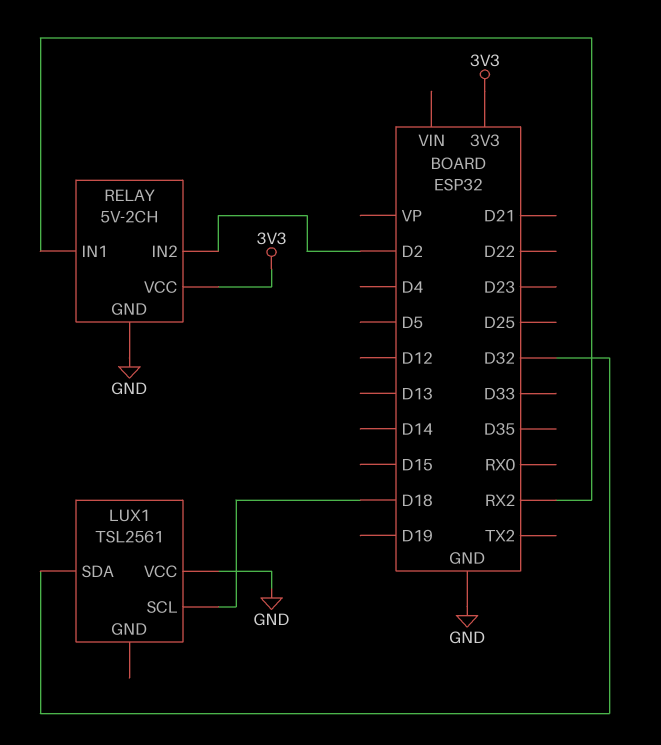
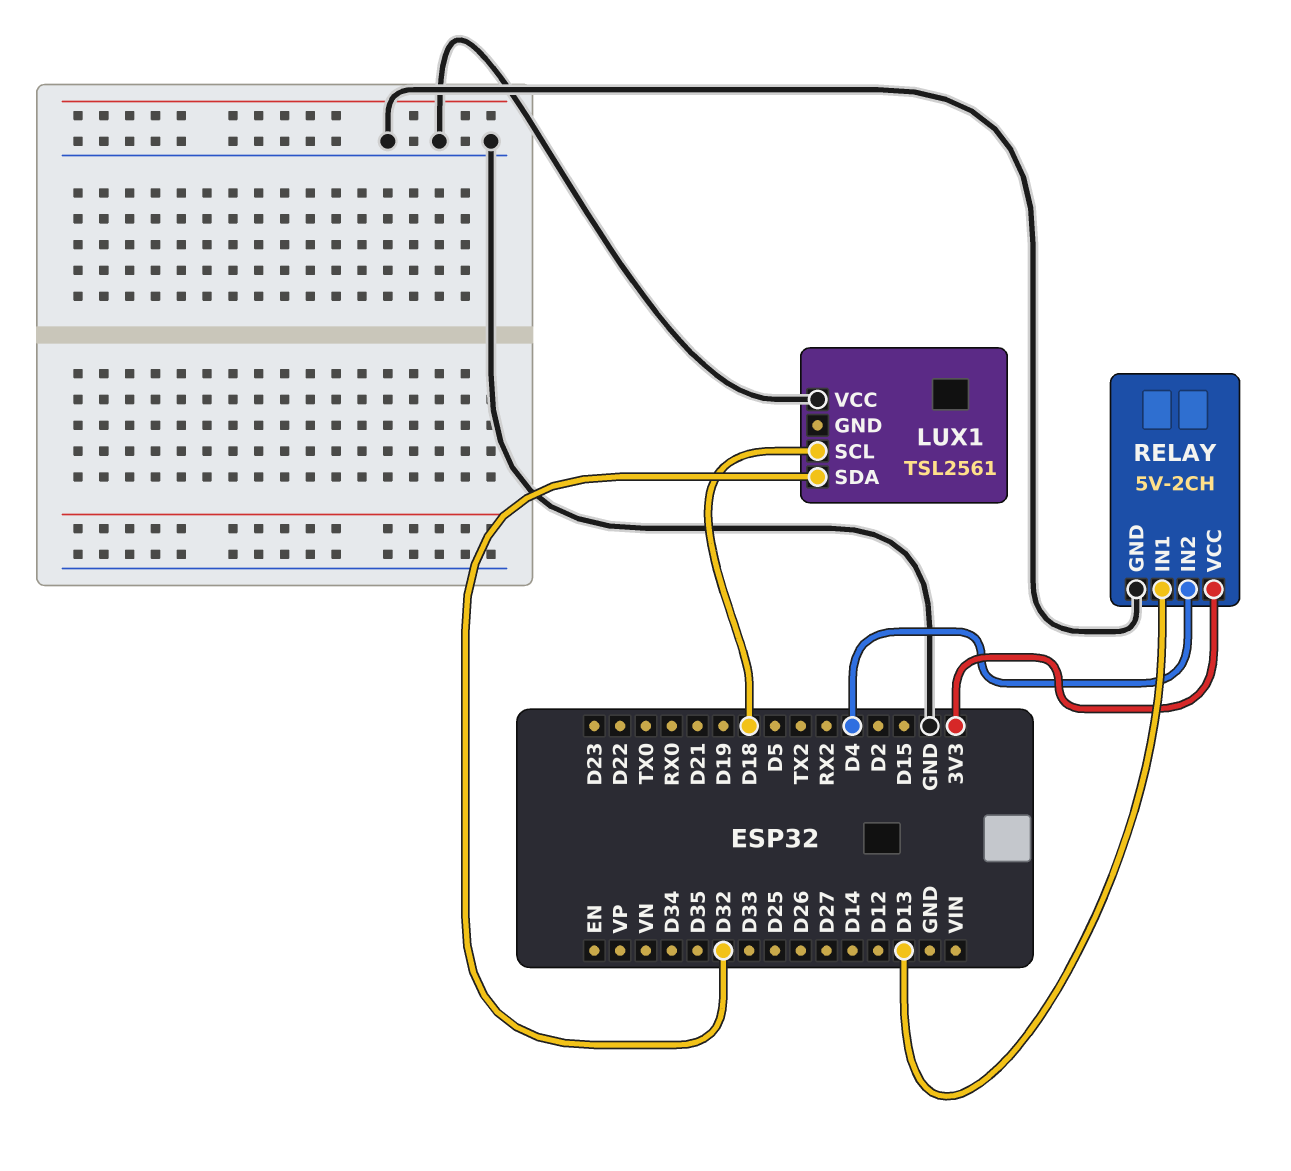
RELAY pin IN1: RX2 -> D13
RELAY pin IN2: D2 -> D4

